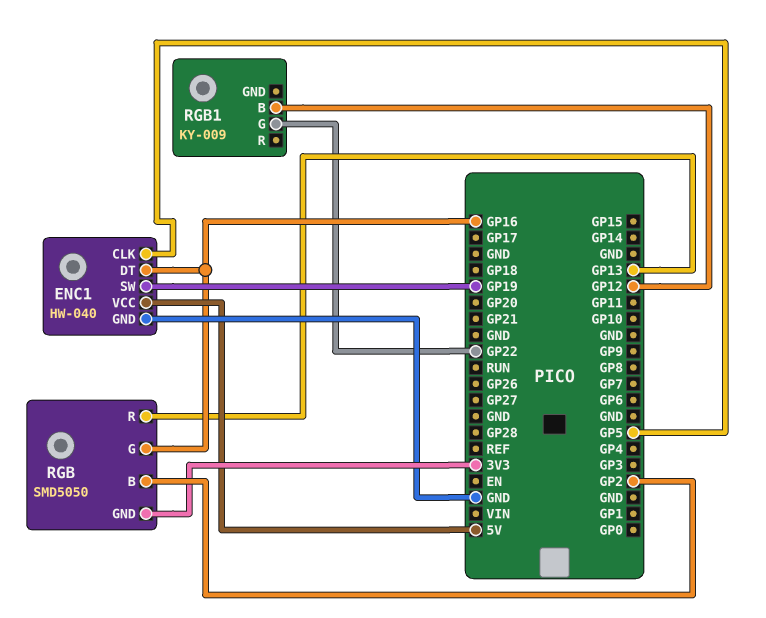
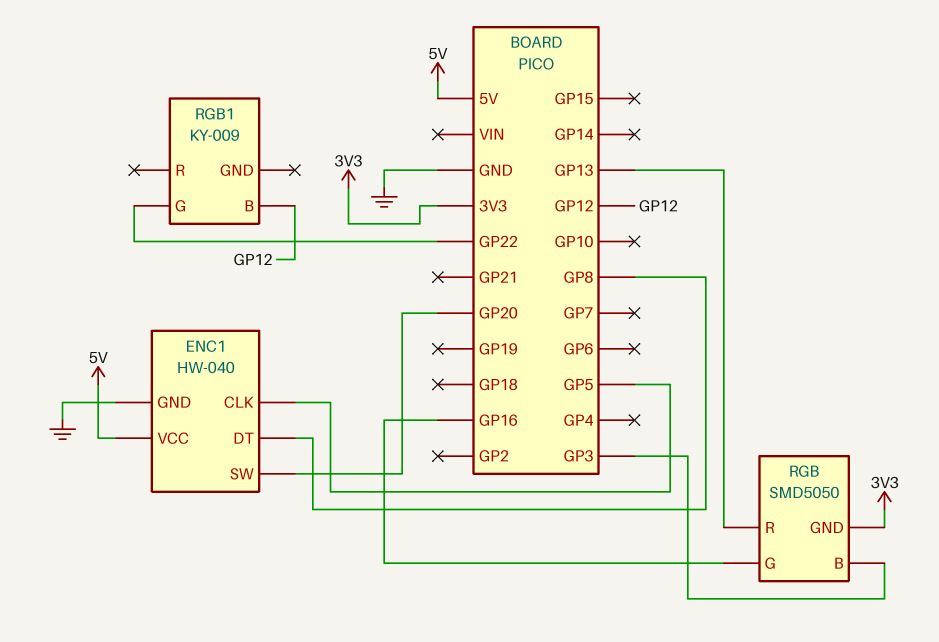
ENC1 pin DT: GP16 -> GP8
ENC1 pin SW: GP19 -> GP20
RGB pin B: GP2 -> GP3

